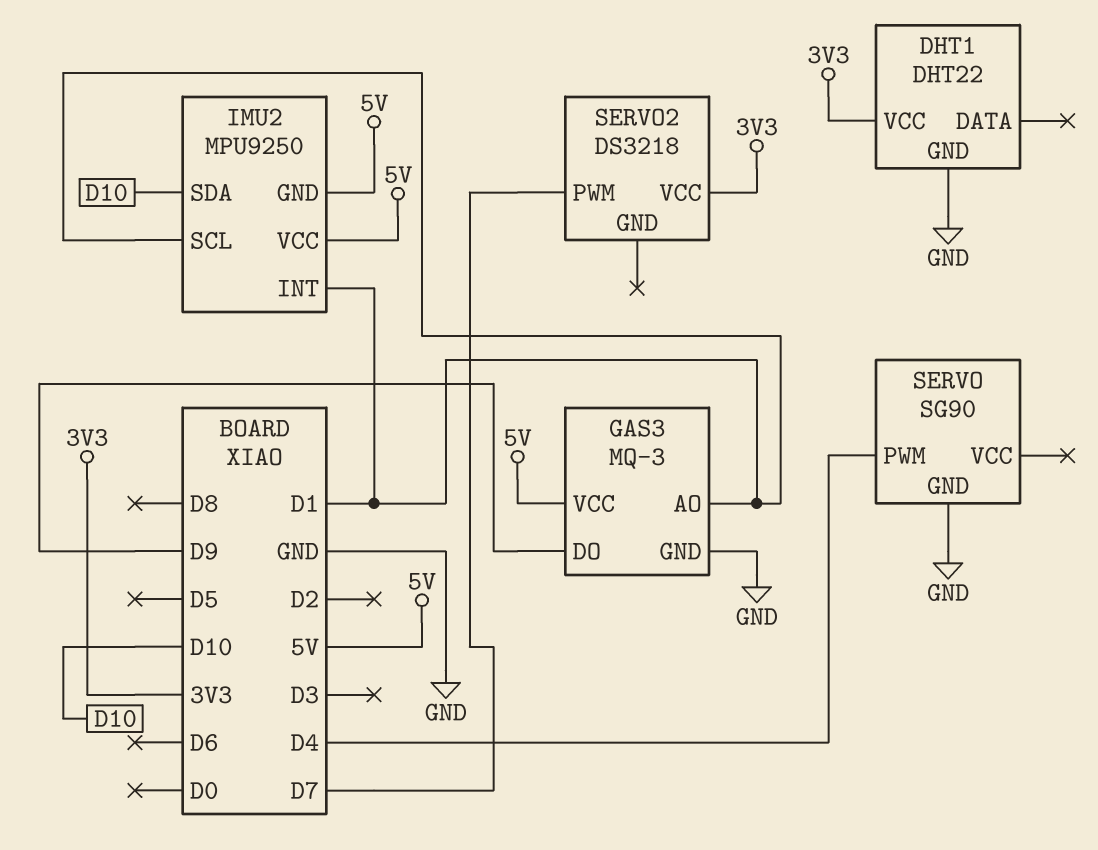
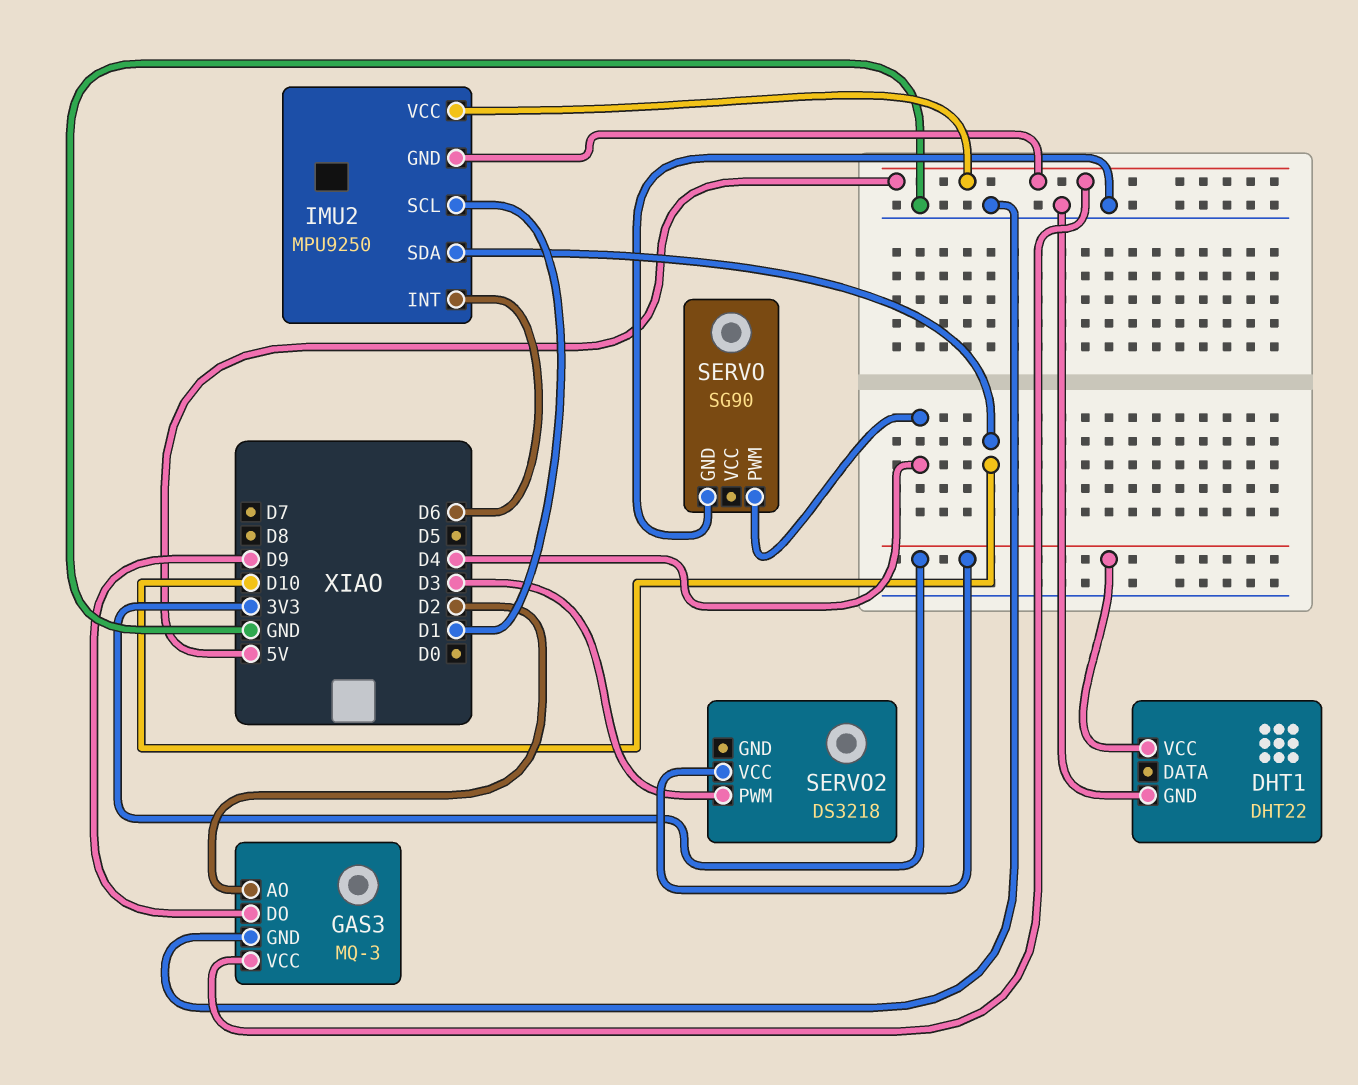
GAS3 pin AO: D1 -> D2
IMU2 pin INT: D1 -> D6
SERVO2 pin PWM: D7 -> D3

